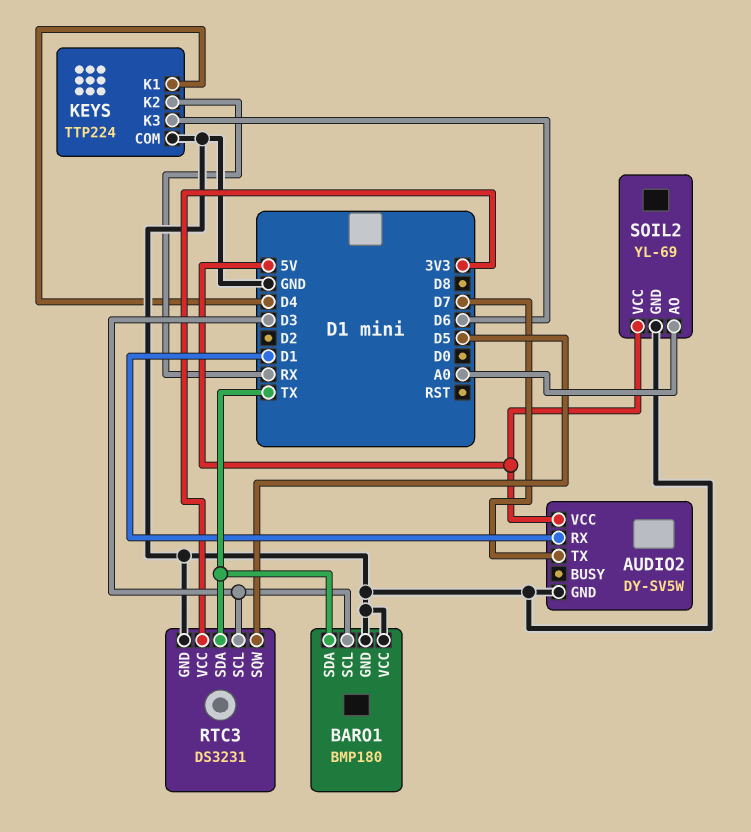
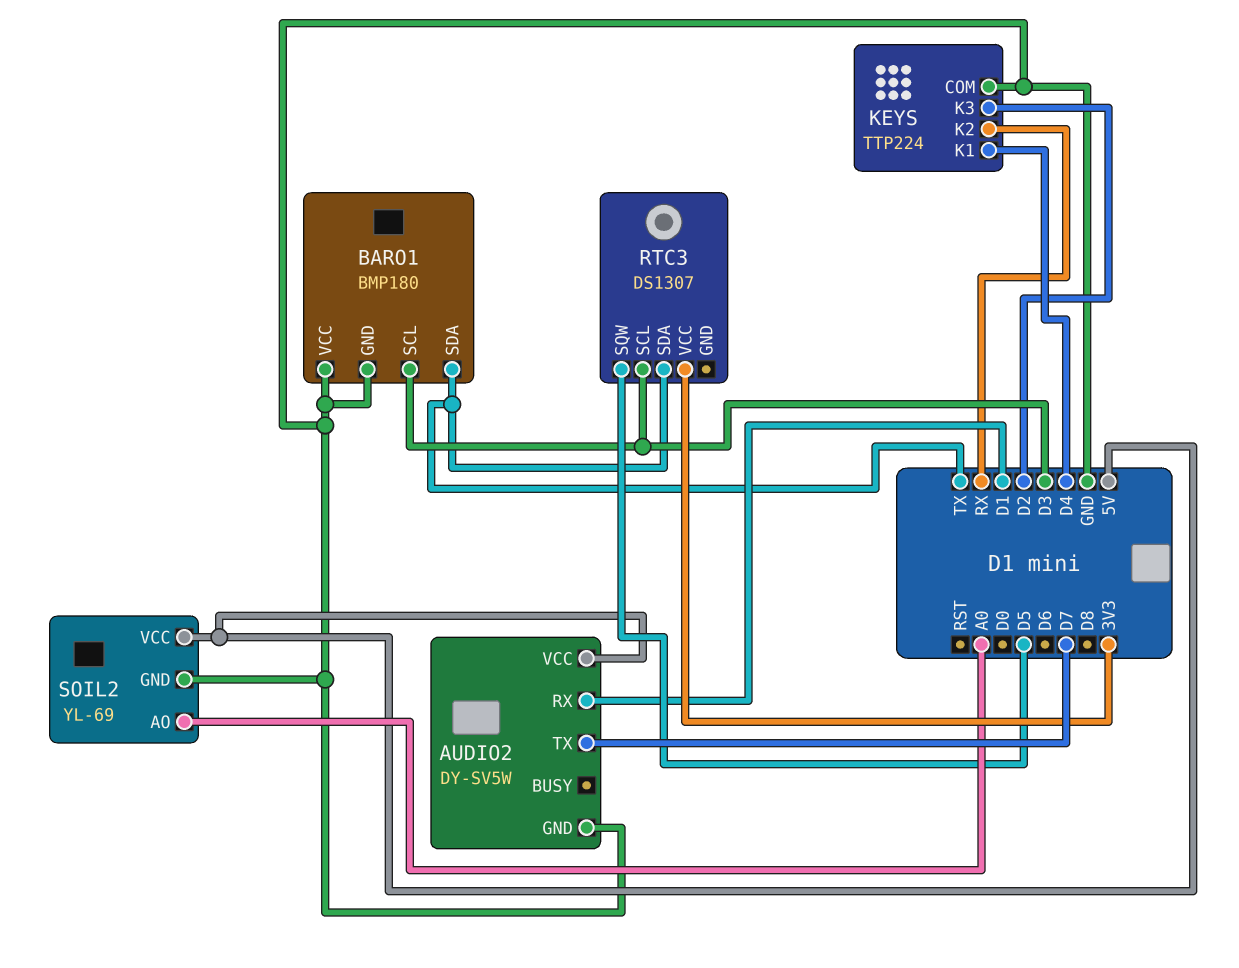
KEYS pin K3: D6 -> D2
RTC3: DS3231 -> DS1307
RTC3 pin GND: GND -> none

